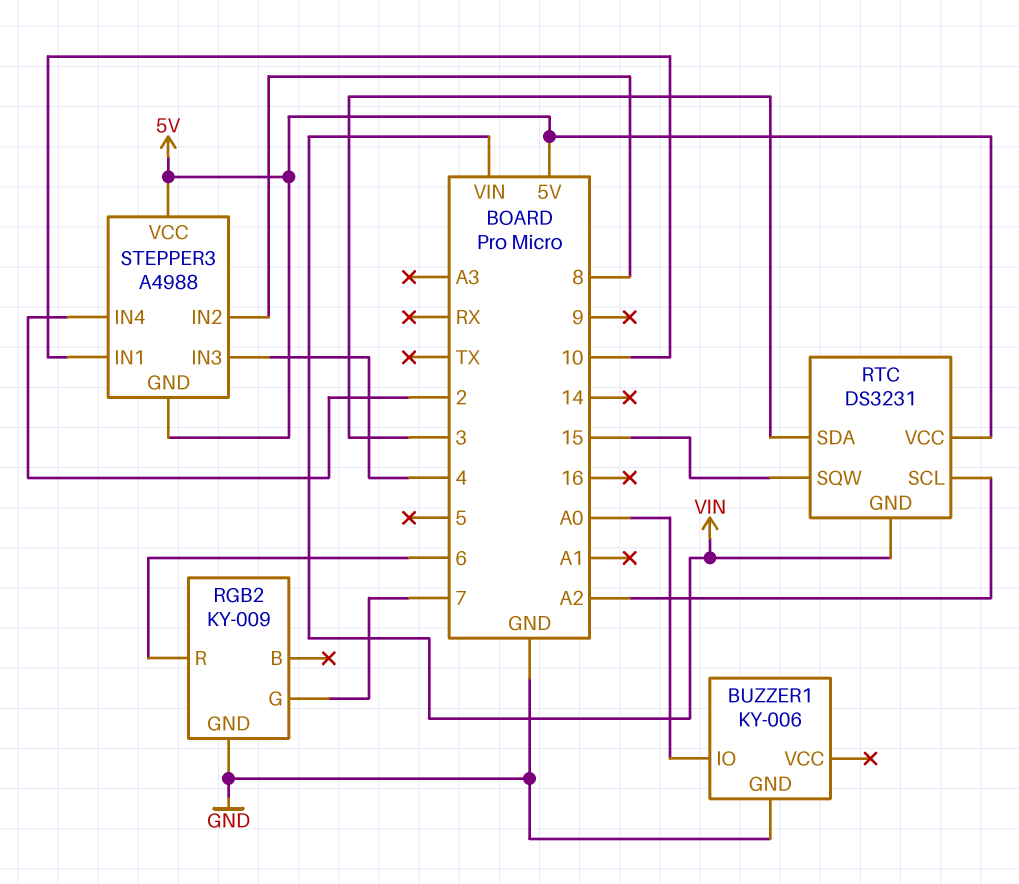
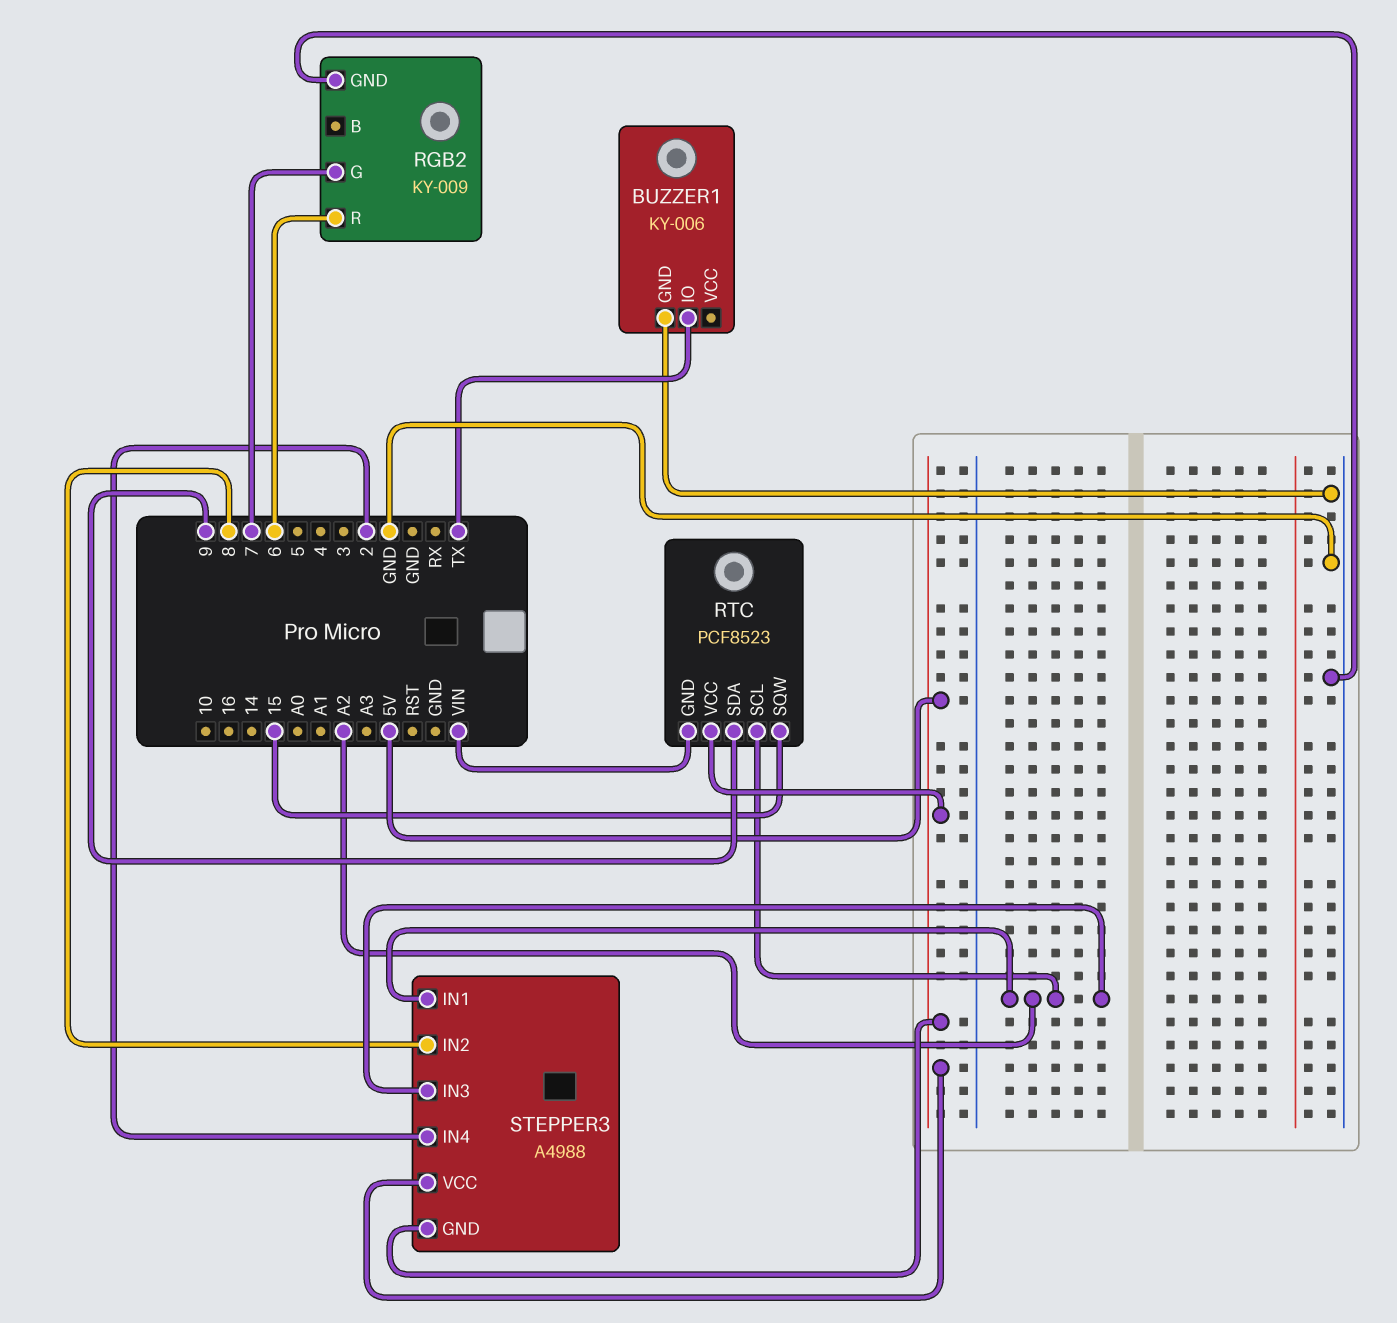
BUZZER1 pin IO: A0 -> TX
RTC: DS3231 -> PCF8523
RTC pin SDA: 3 -> 9
STEPPER3 pin IN1: 10 -> A2
STEPPER3 pin IN3: 4 -> A2

